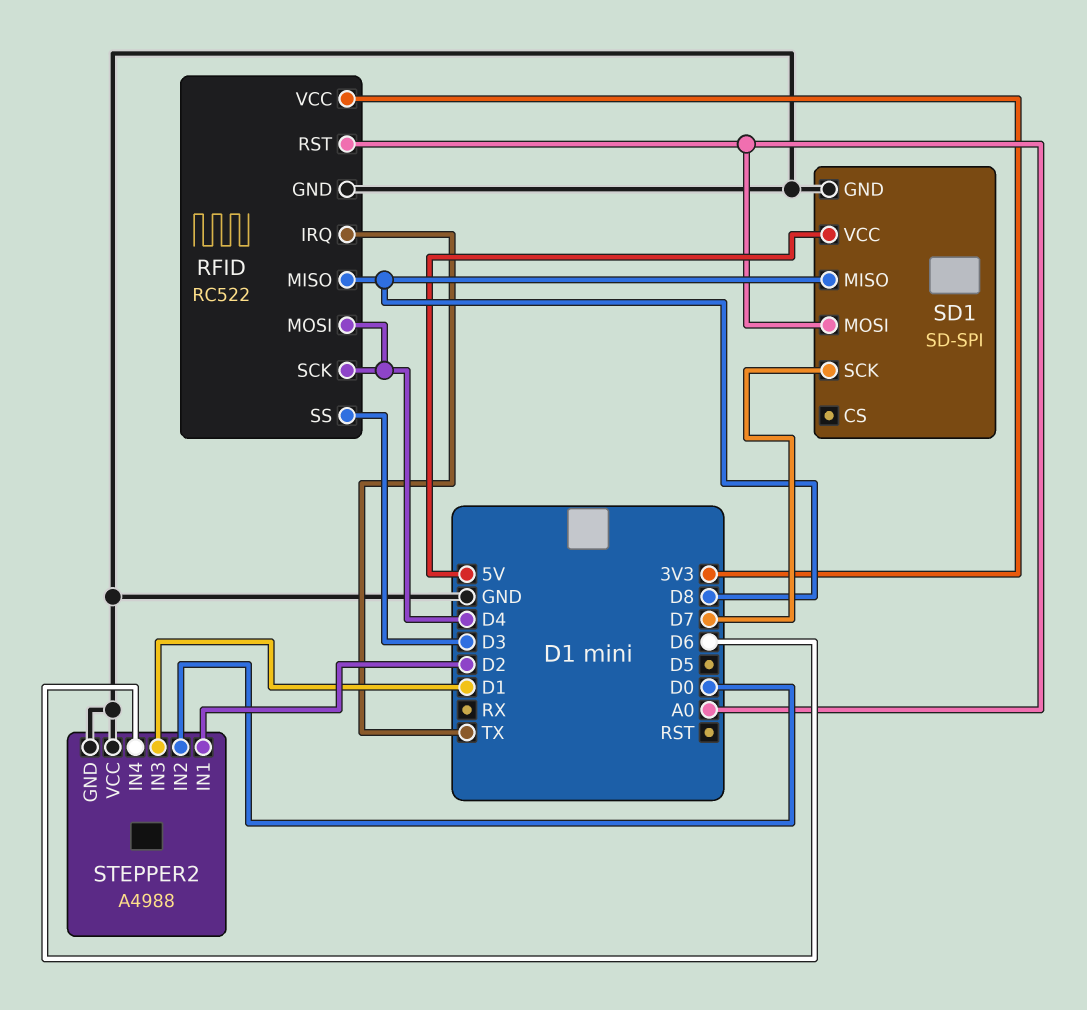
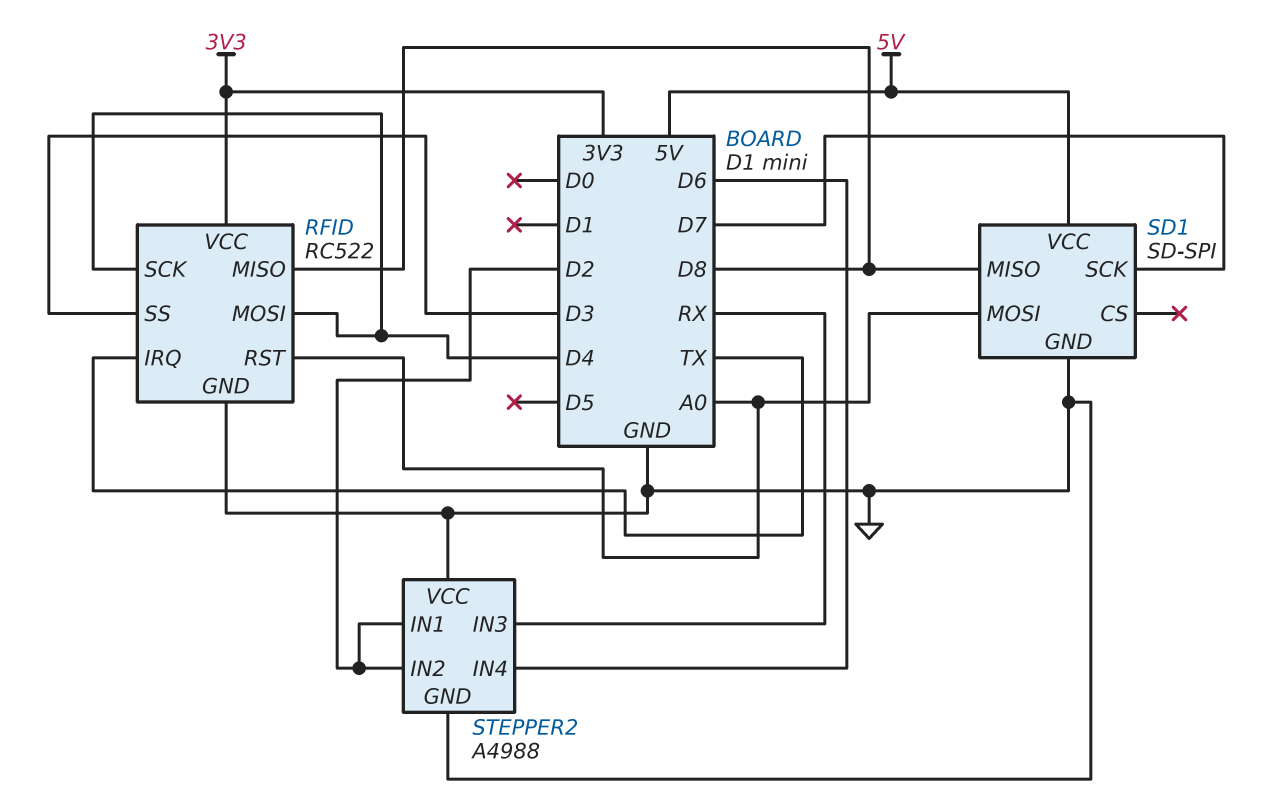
STEPPER2 pin IN2: D0 -> D2
STEPPER2 pin IN3: D1 -> RX

